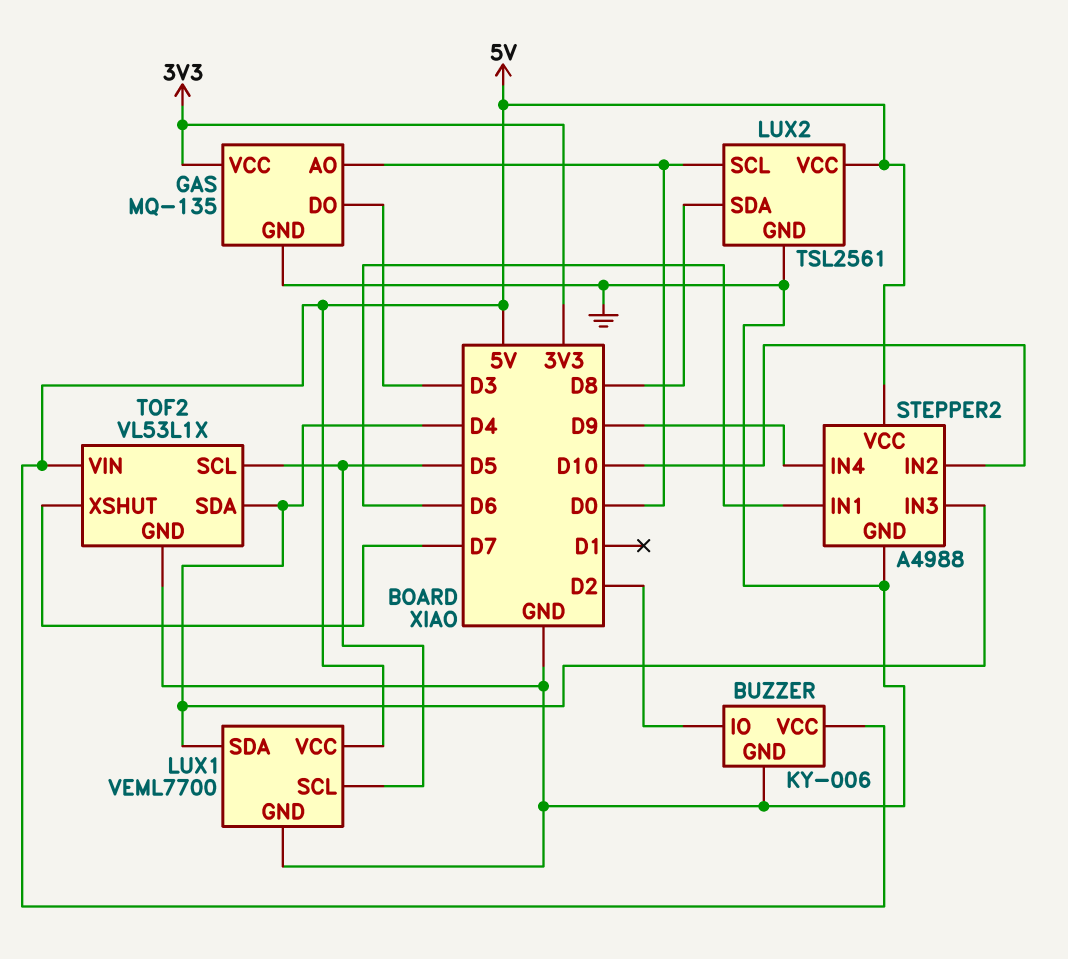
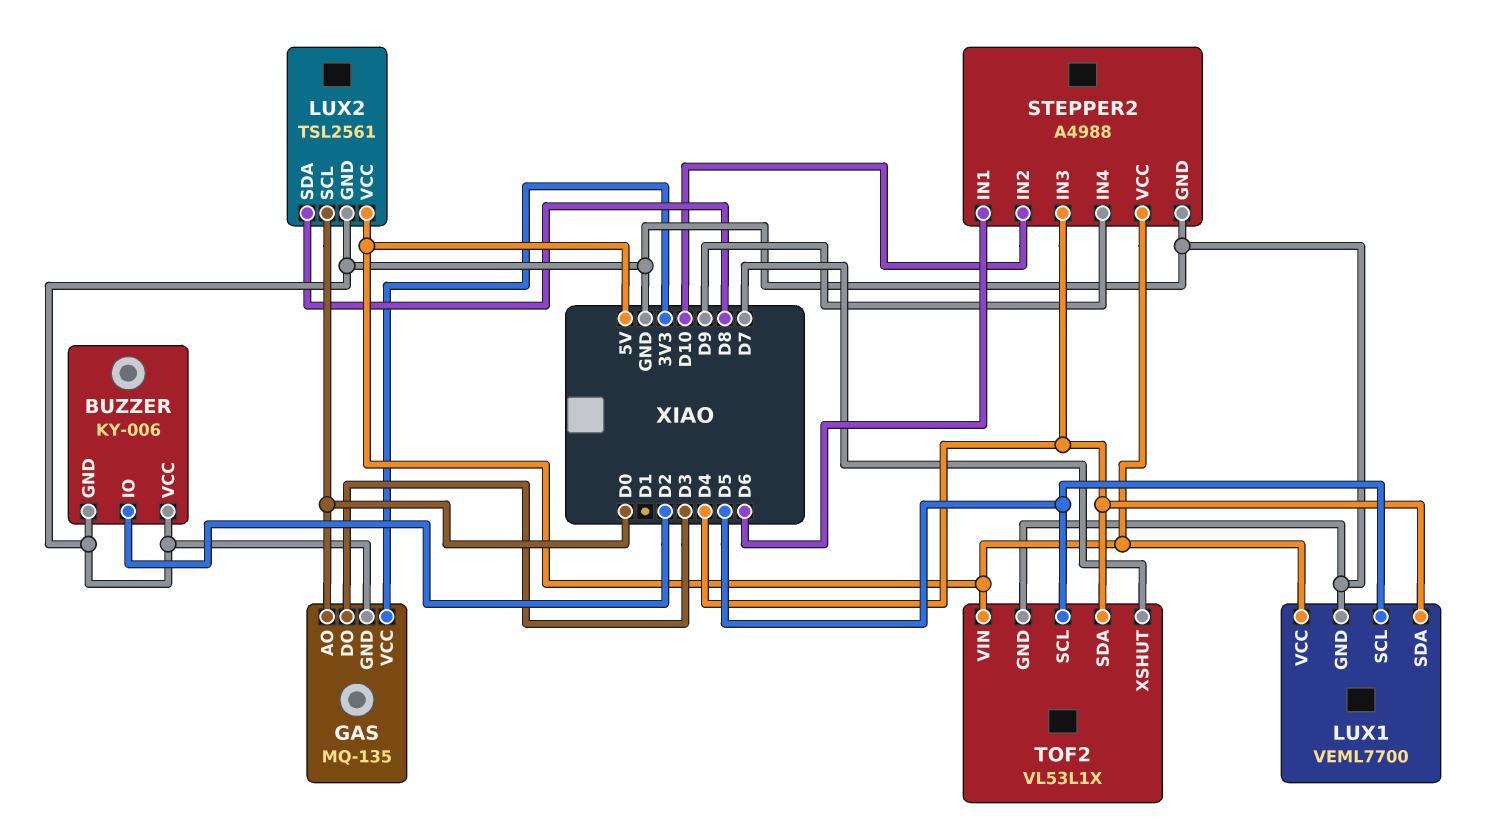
BUZZER pin VCC: 5V -> GND

